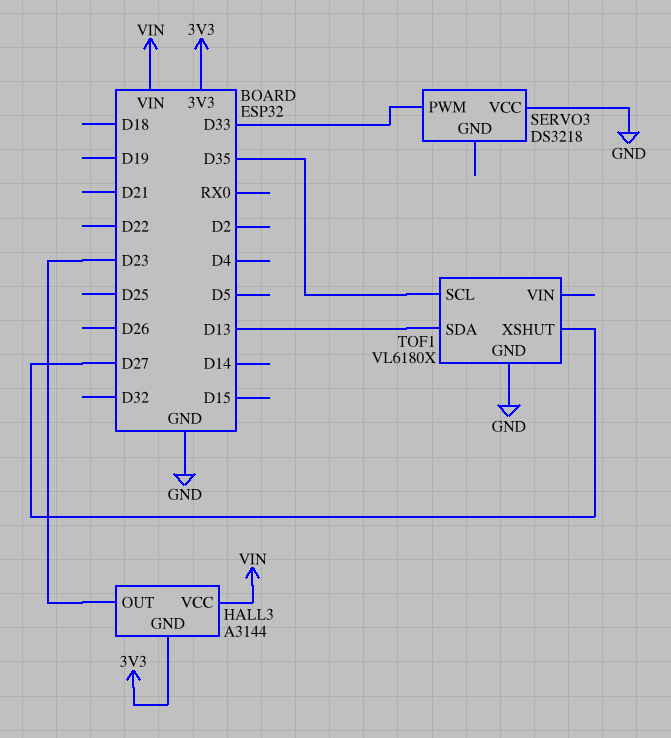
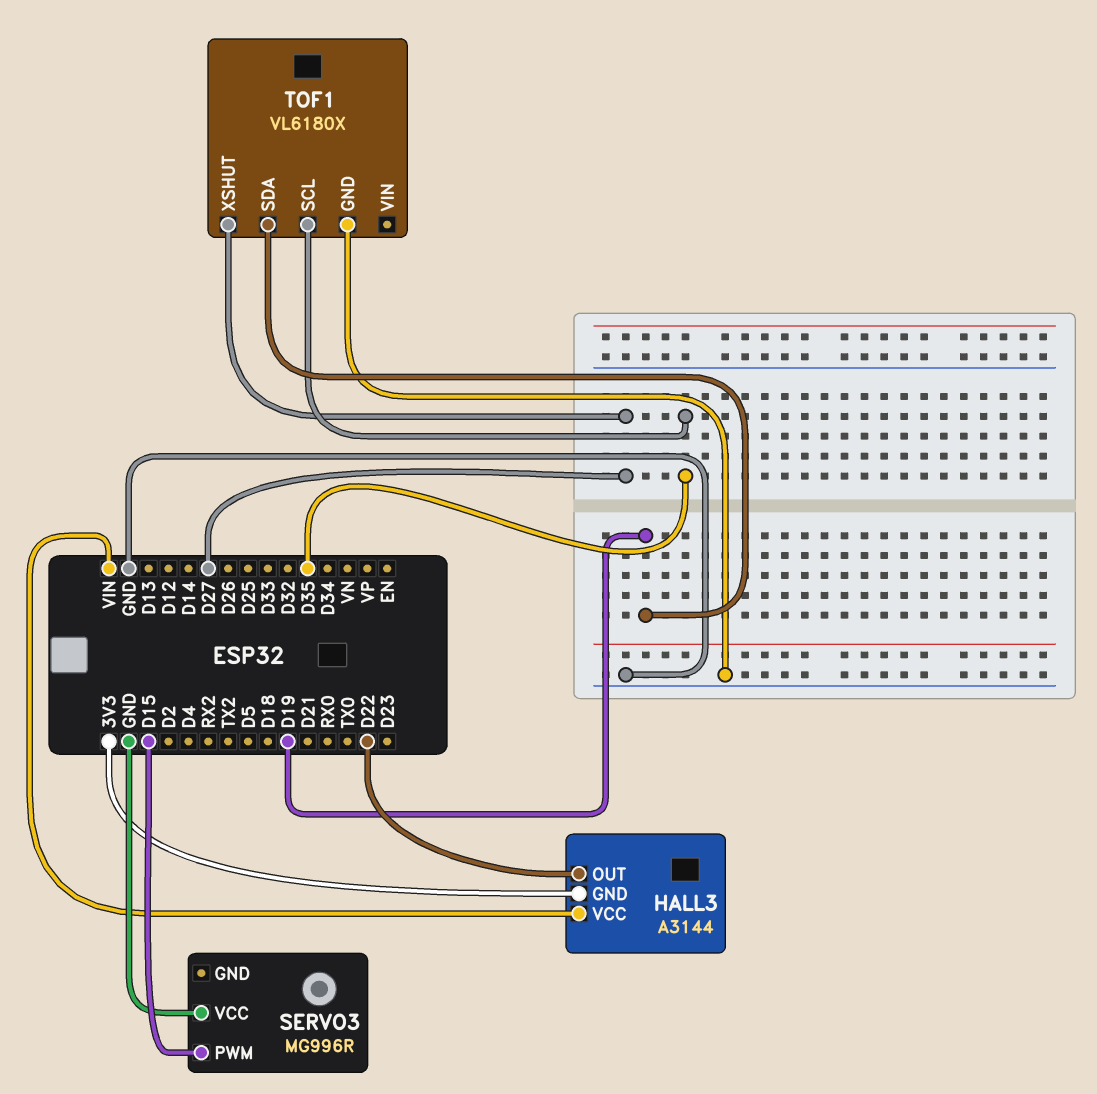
HALL3 pin OUT: D23 -> D22
SERVO3: DS3218 -> MG996R
SERVO3 pin PWM: D33 -> D15
TOF1 pin SDA: D13 -> D19

